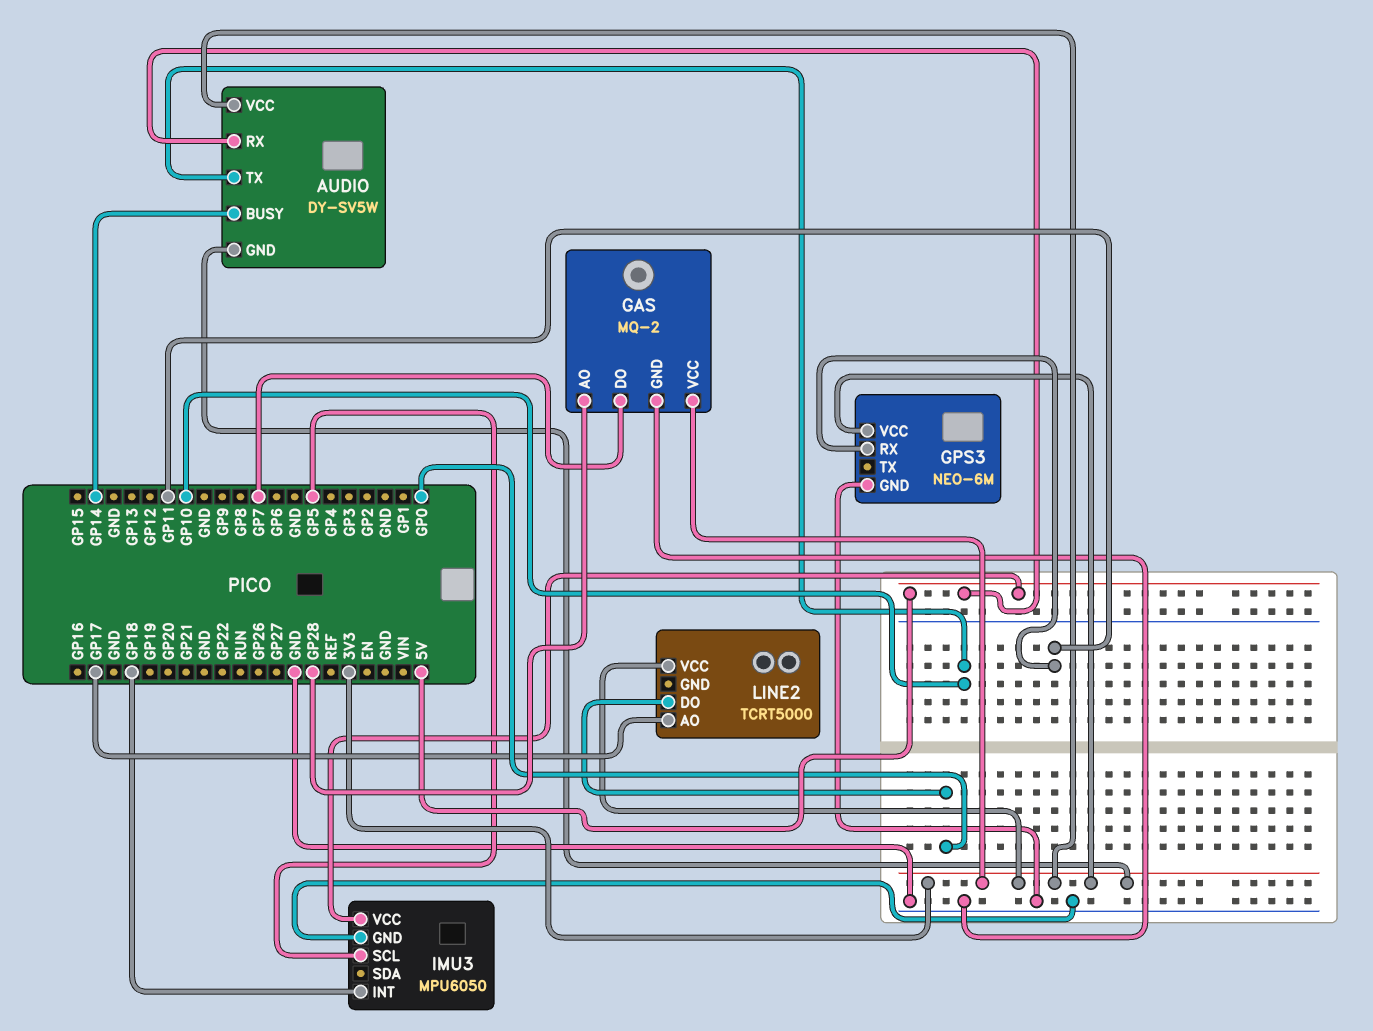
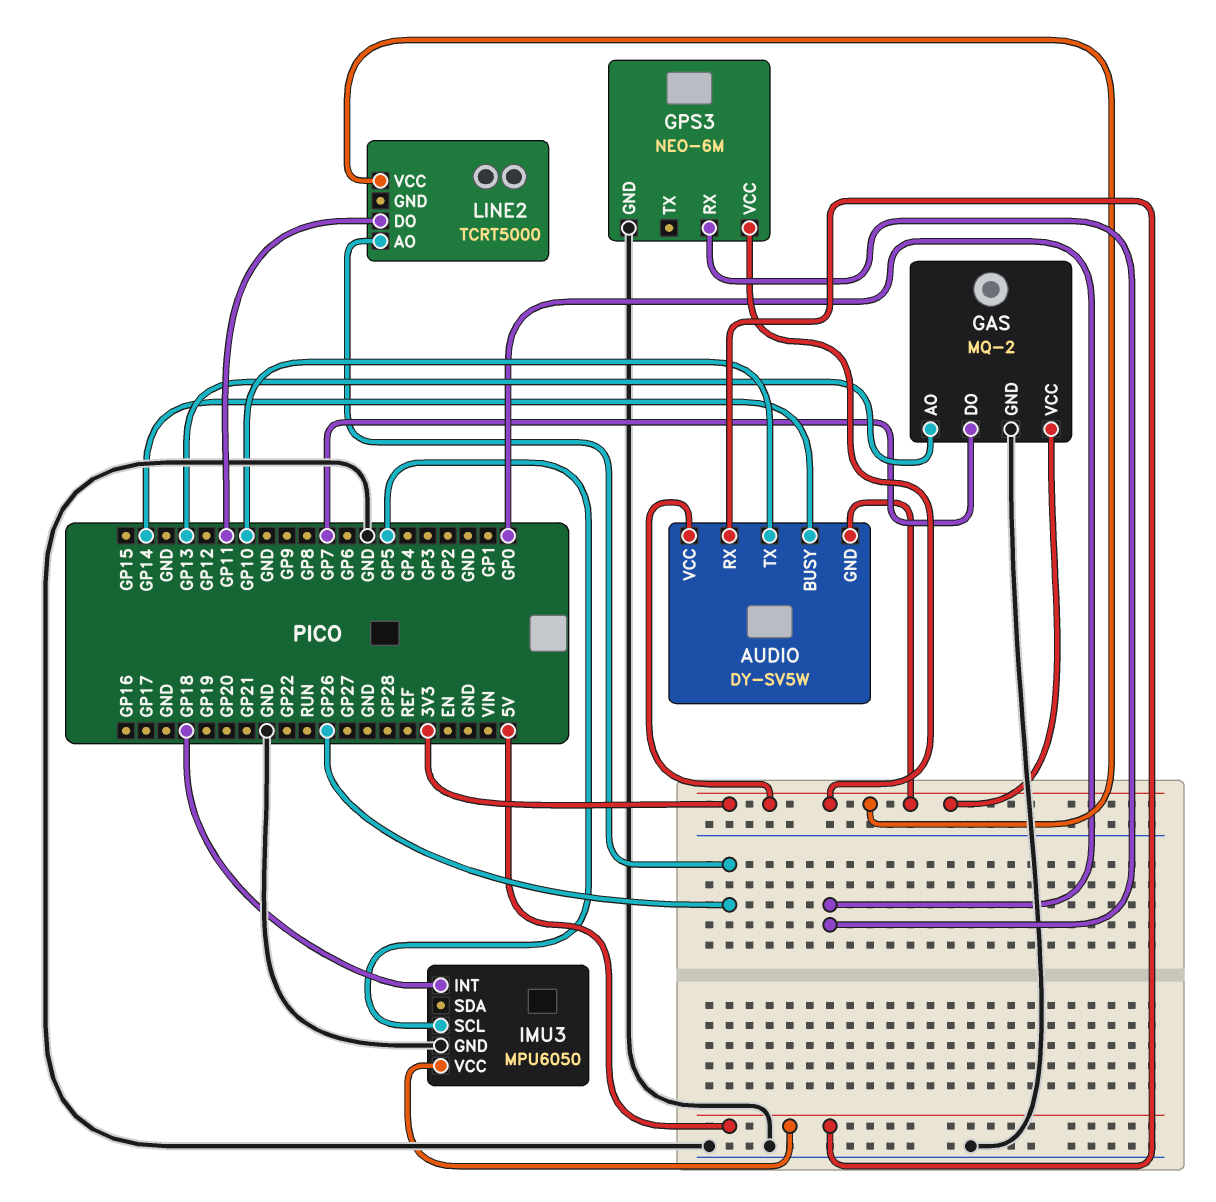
GAS pin AO: GP28 -> GP13
GPS3 pin RX: GP11 -> GP0
LINE2 pin AO: GP17 -> GP26
LINE2 pin DO: GP0 -> GP11

